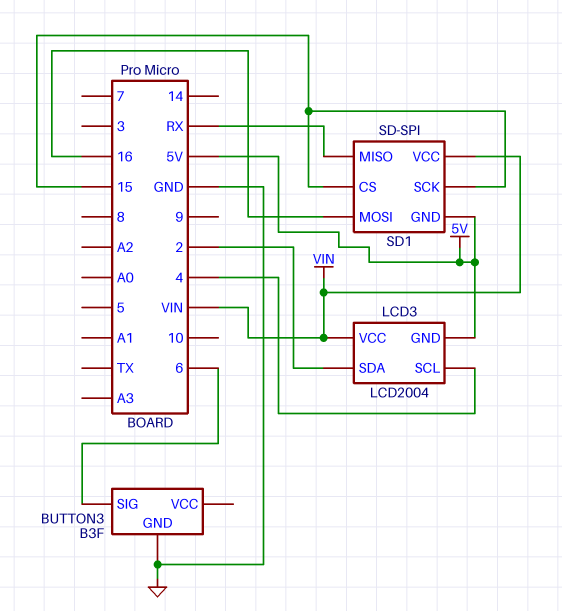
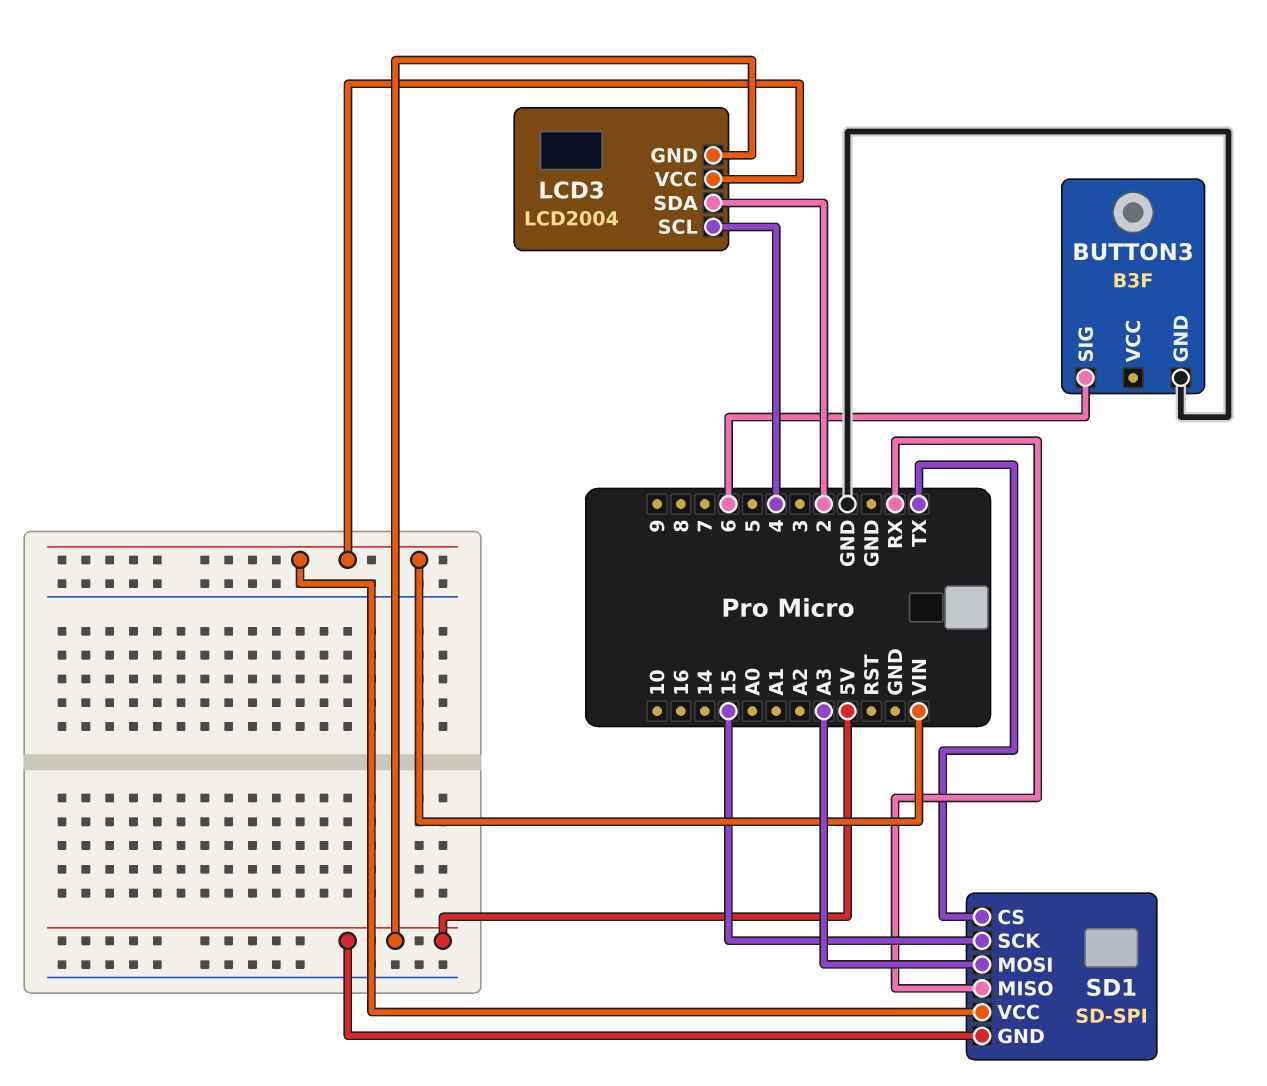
SD1 pin CS: 15 -> TX
SD1 pin MOSI: 16 -> A3

